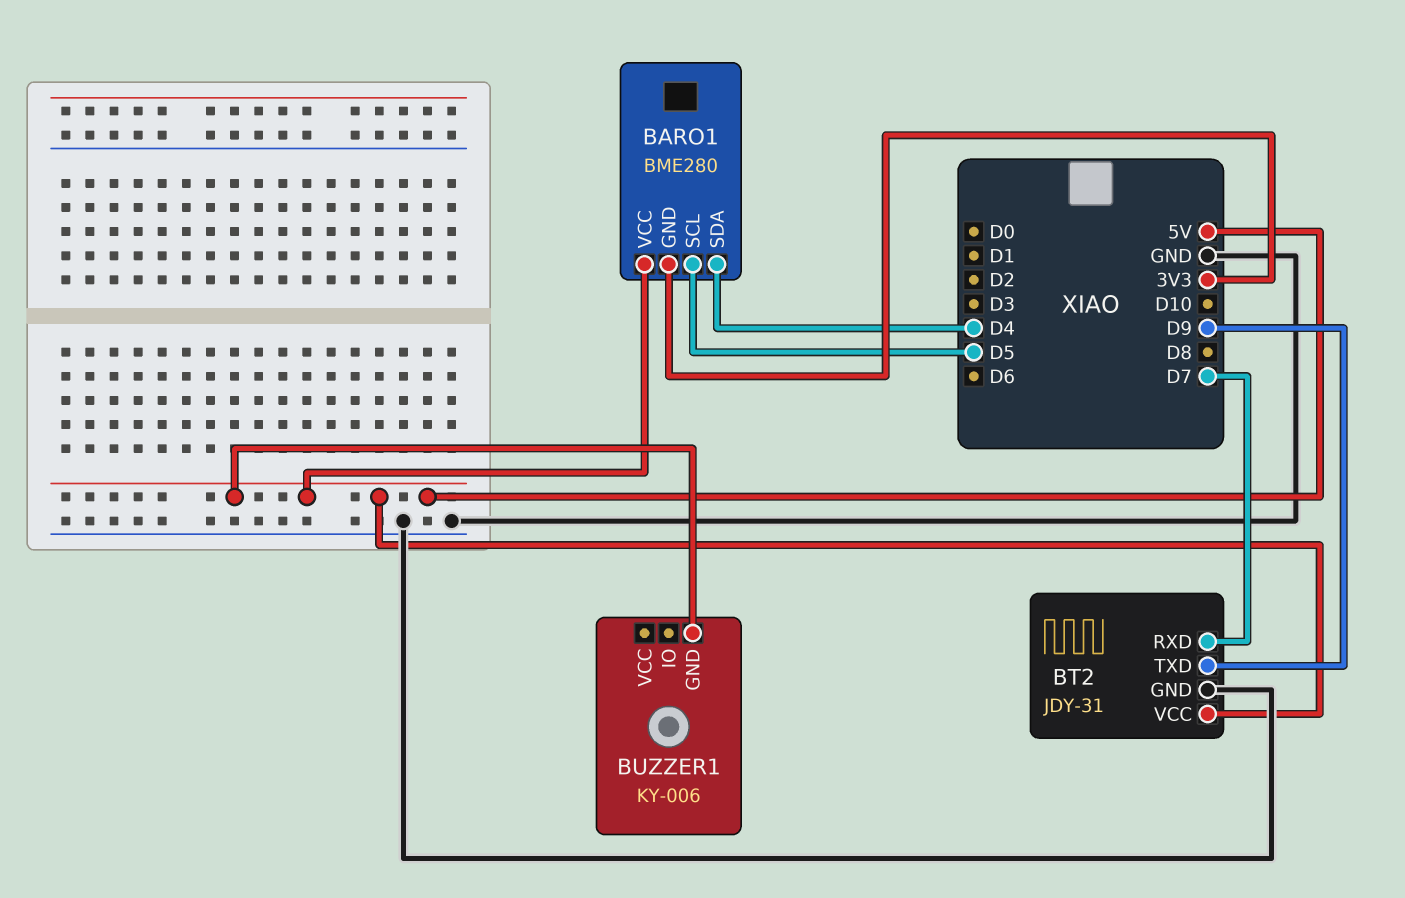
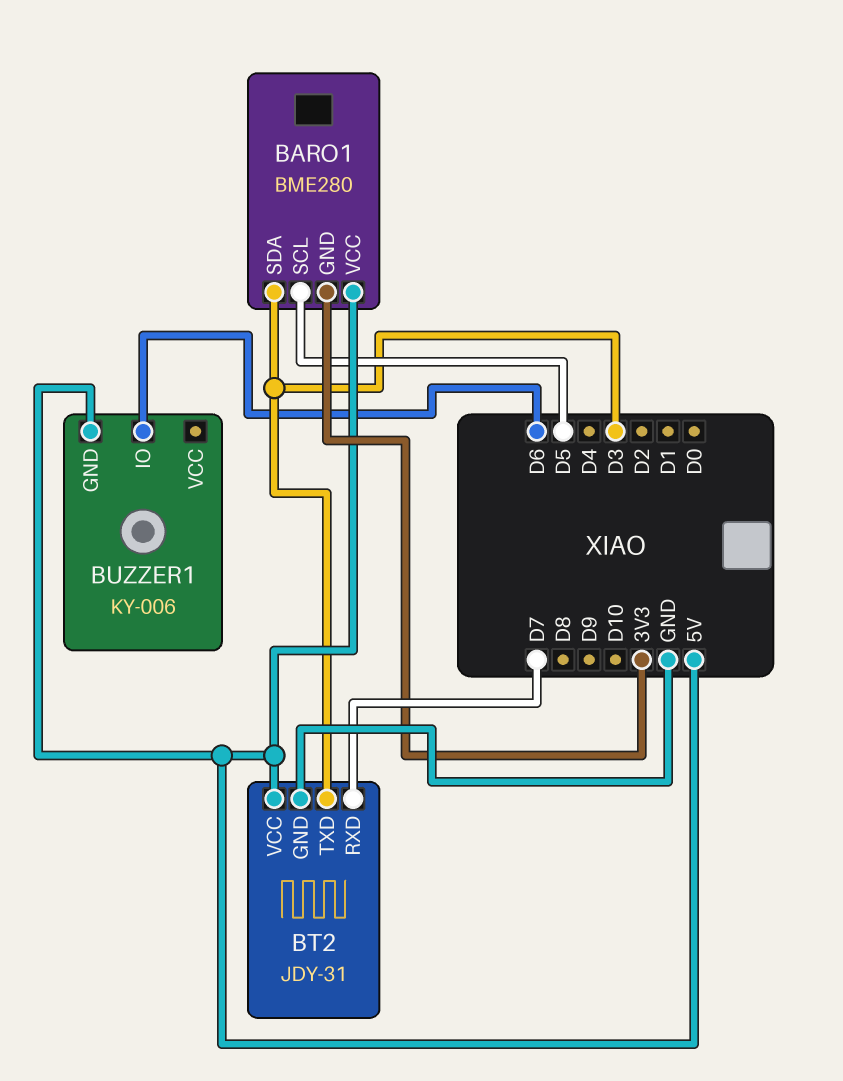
BARO1 pin SDA: D4 -> D3
BT2 pin TXD: D9 -> D3
BUZZER1 pin IO: none -> D6

